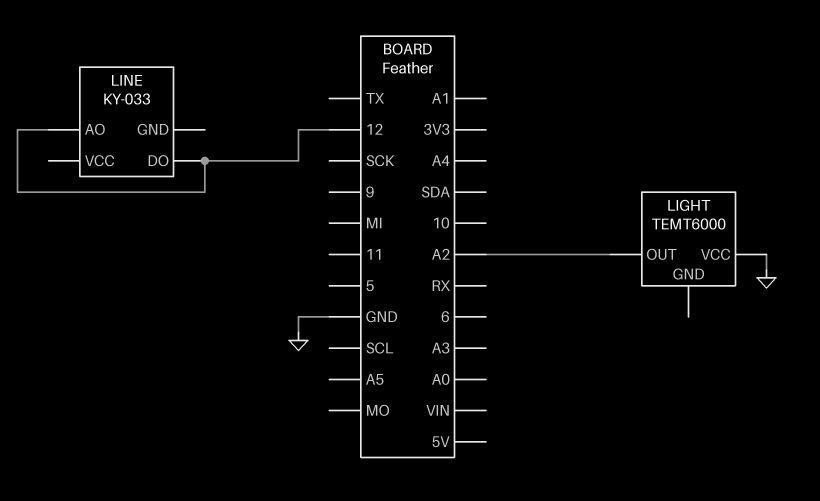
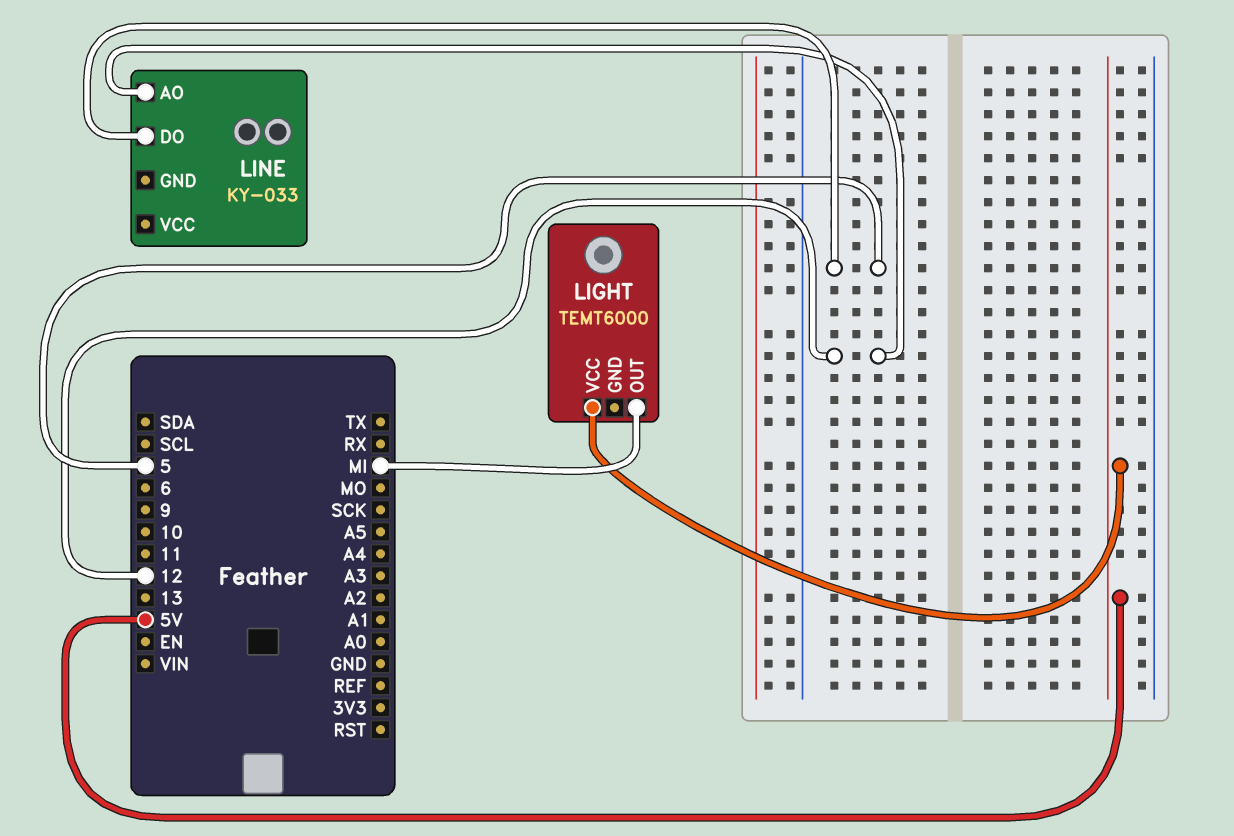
LIGHT pin OUT: A2 -> MI
LIGHT pin VCC: GND -> 5V
LINE pin DO: 12 -> 5

